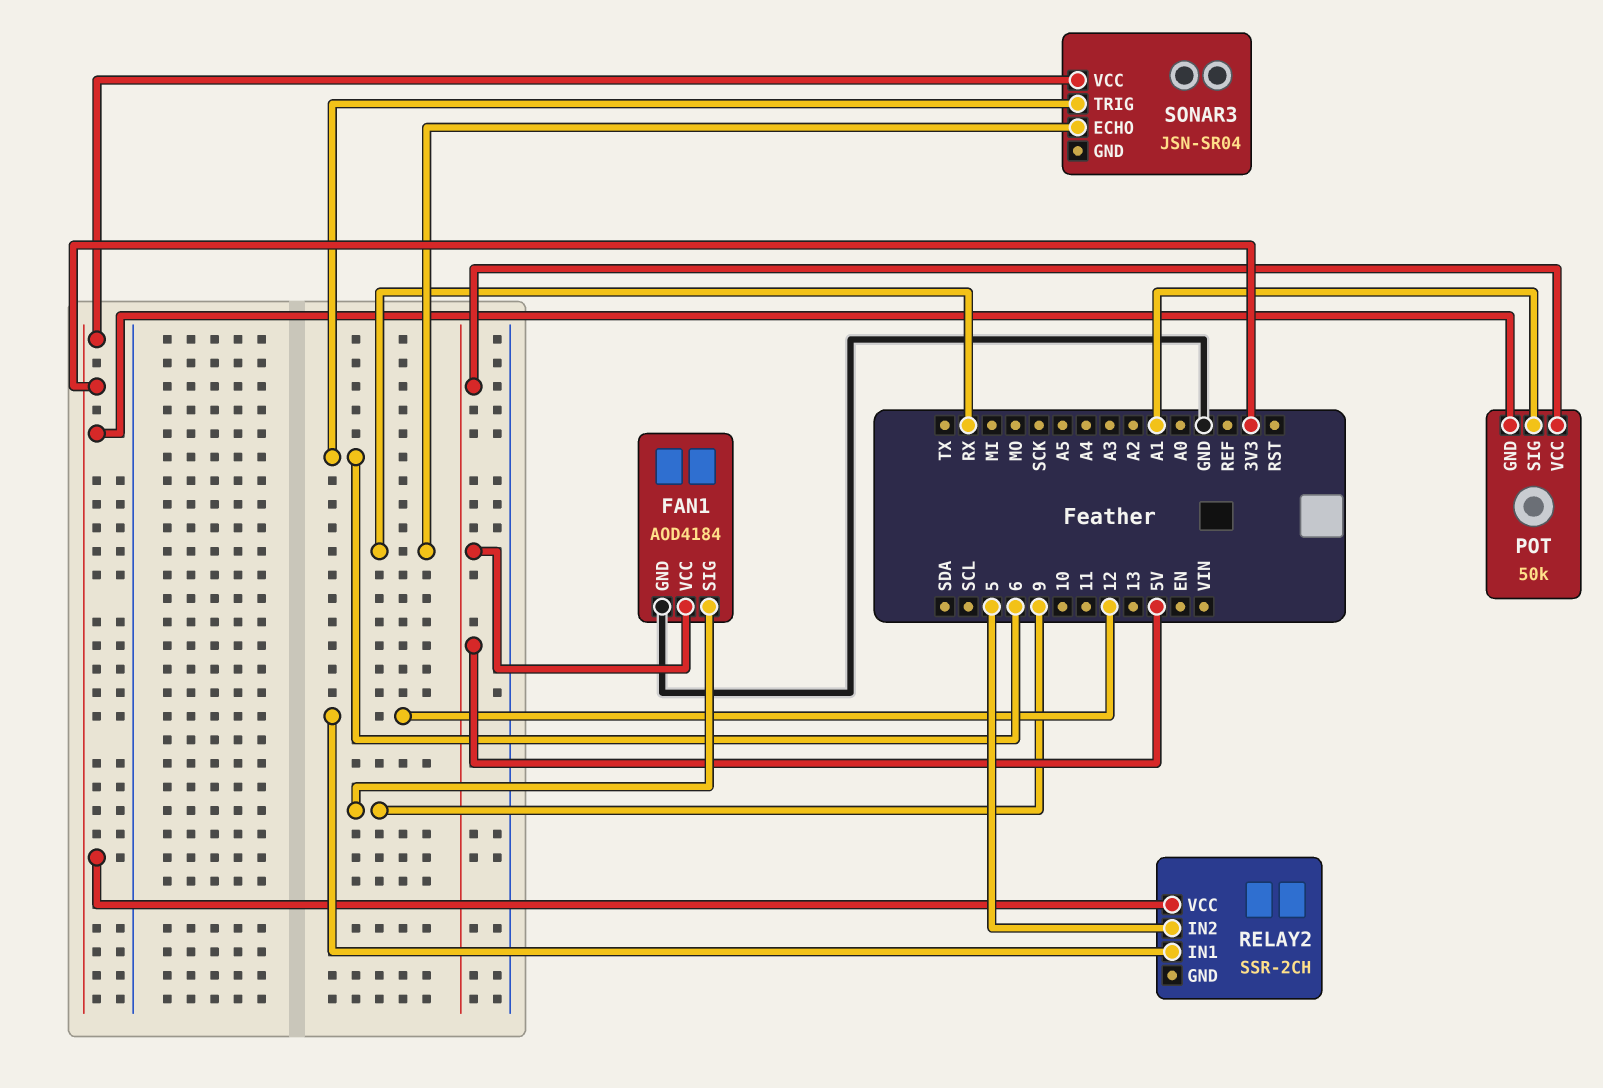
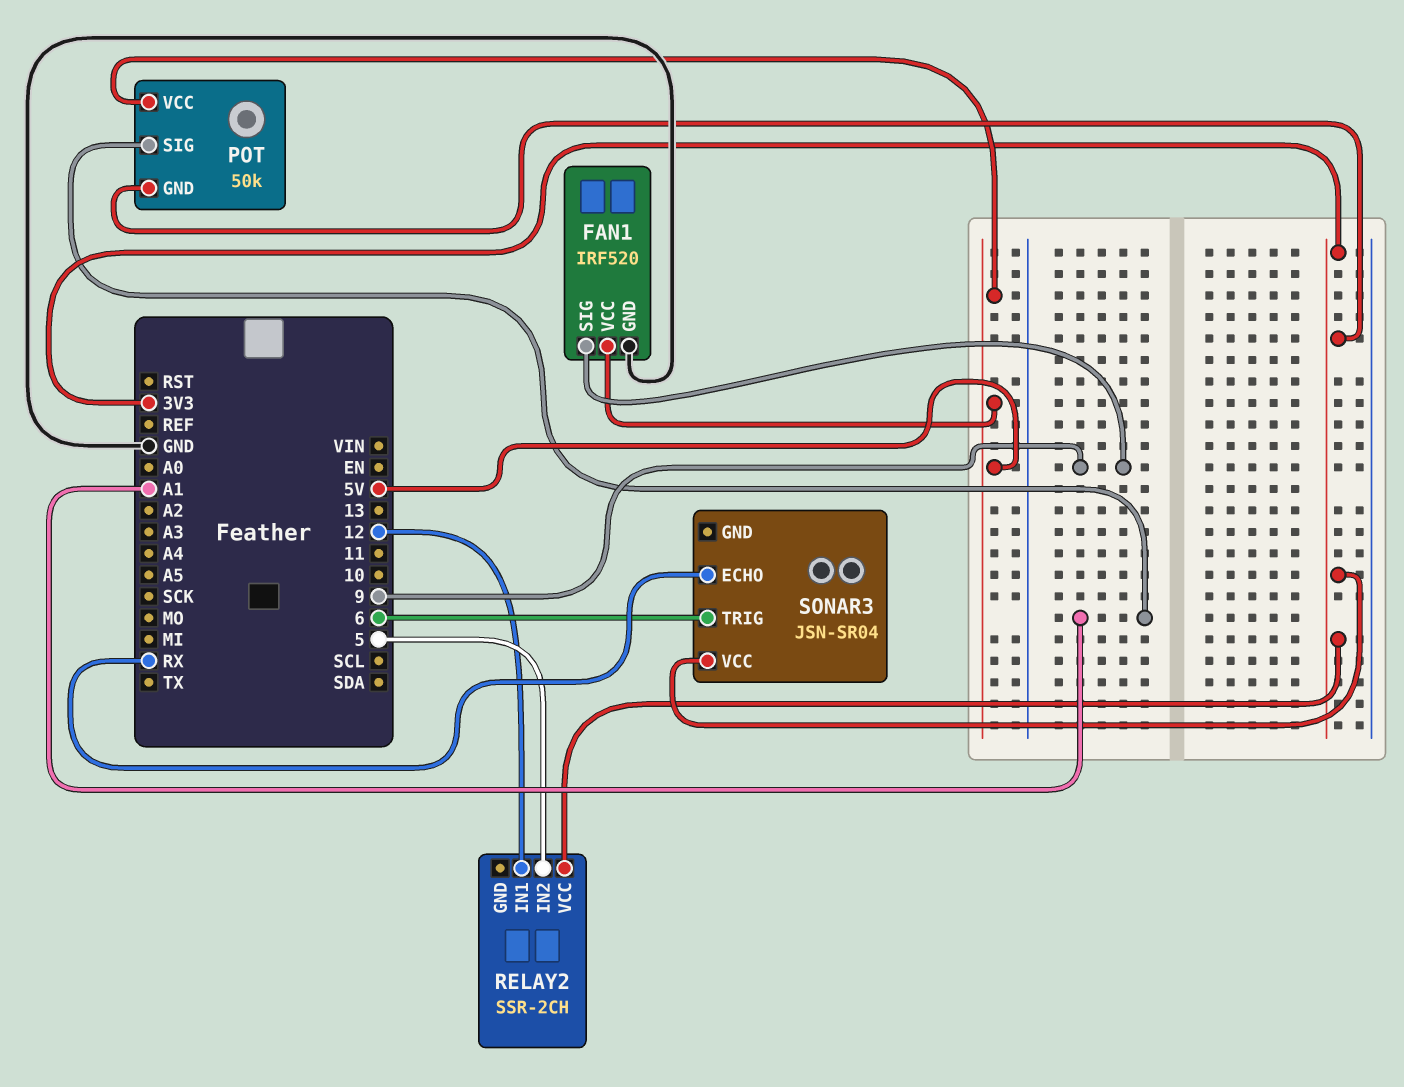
FAN1: AOD4184 -> IRF520

